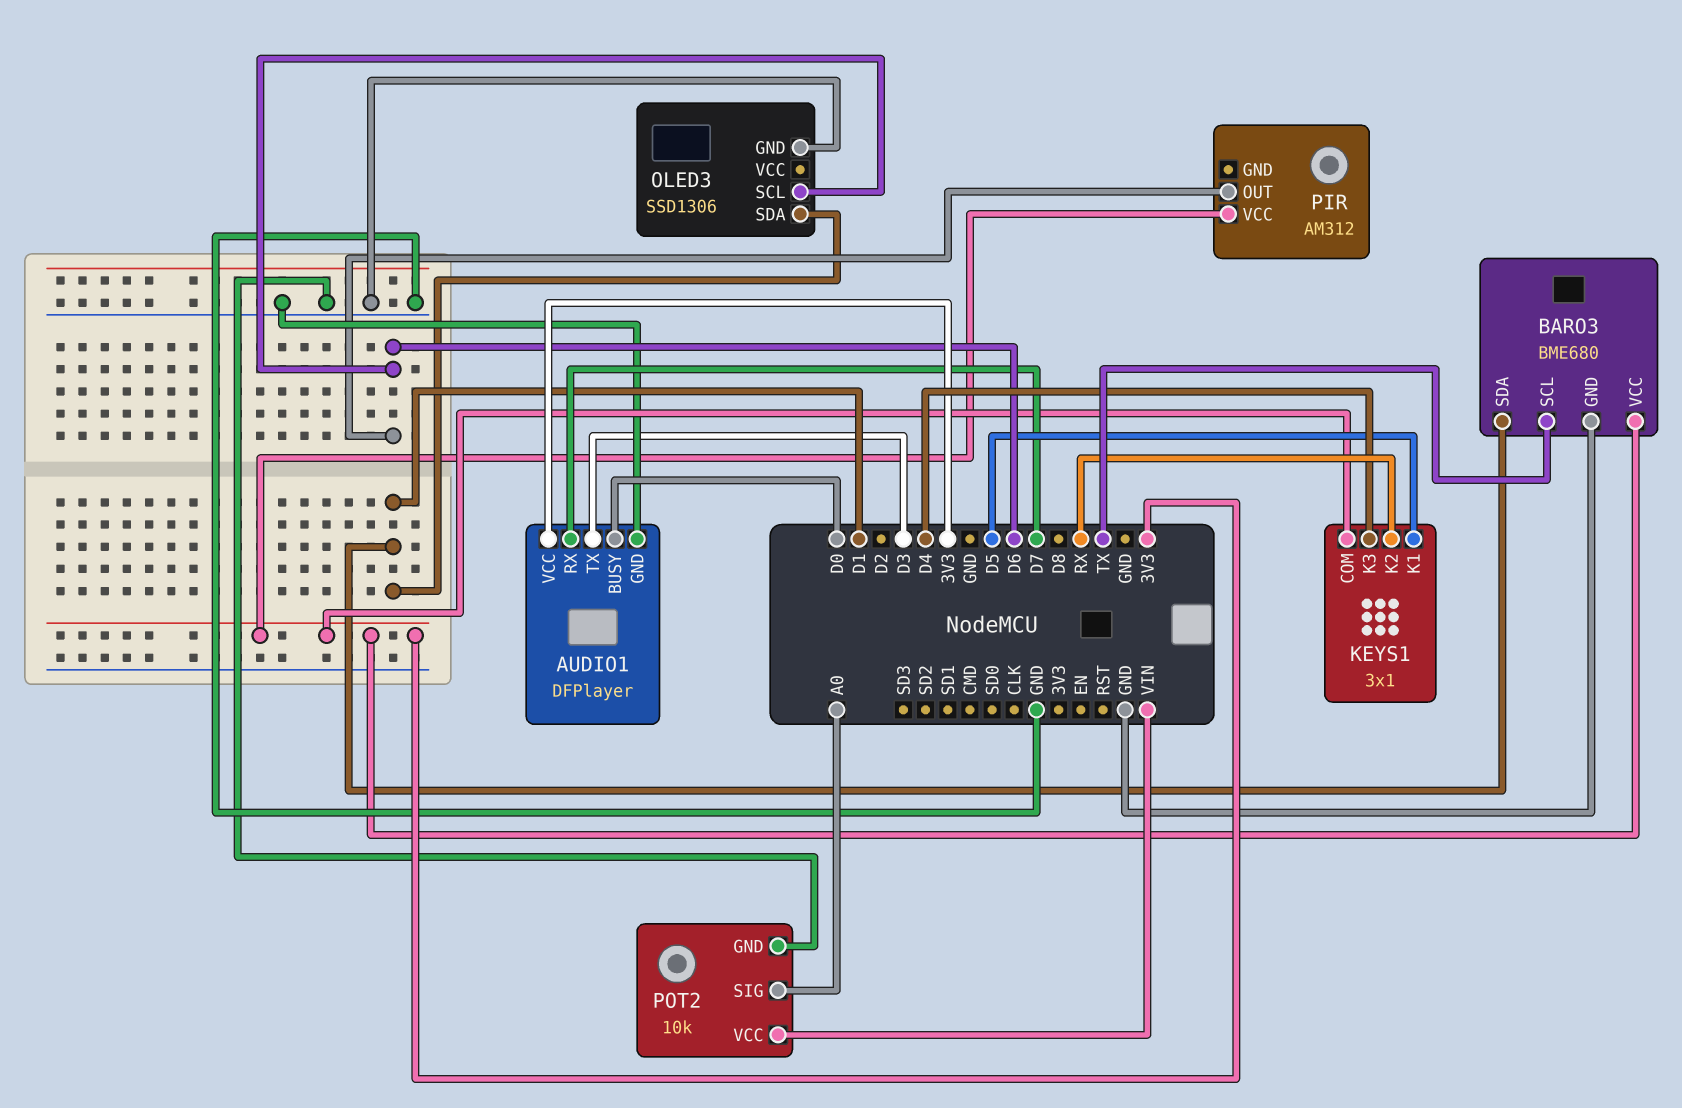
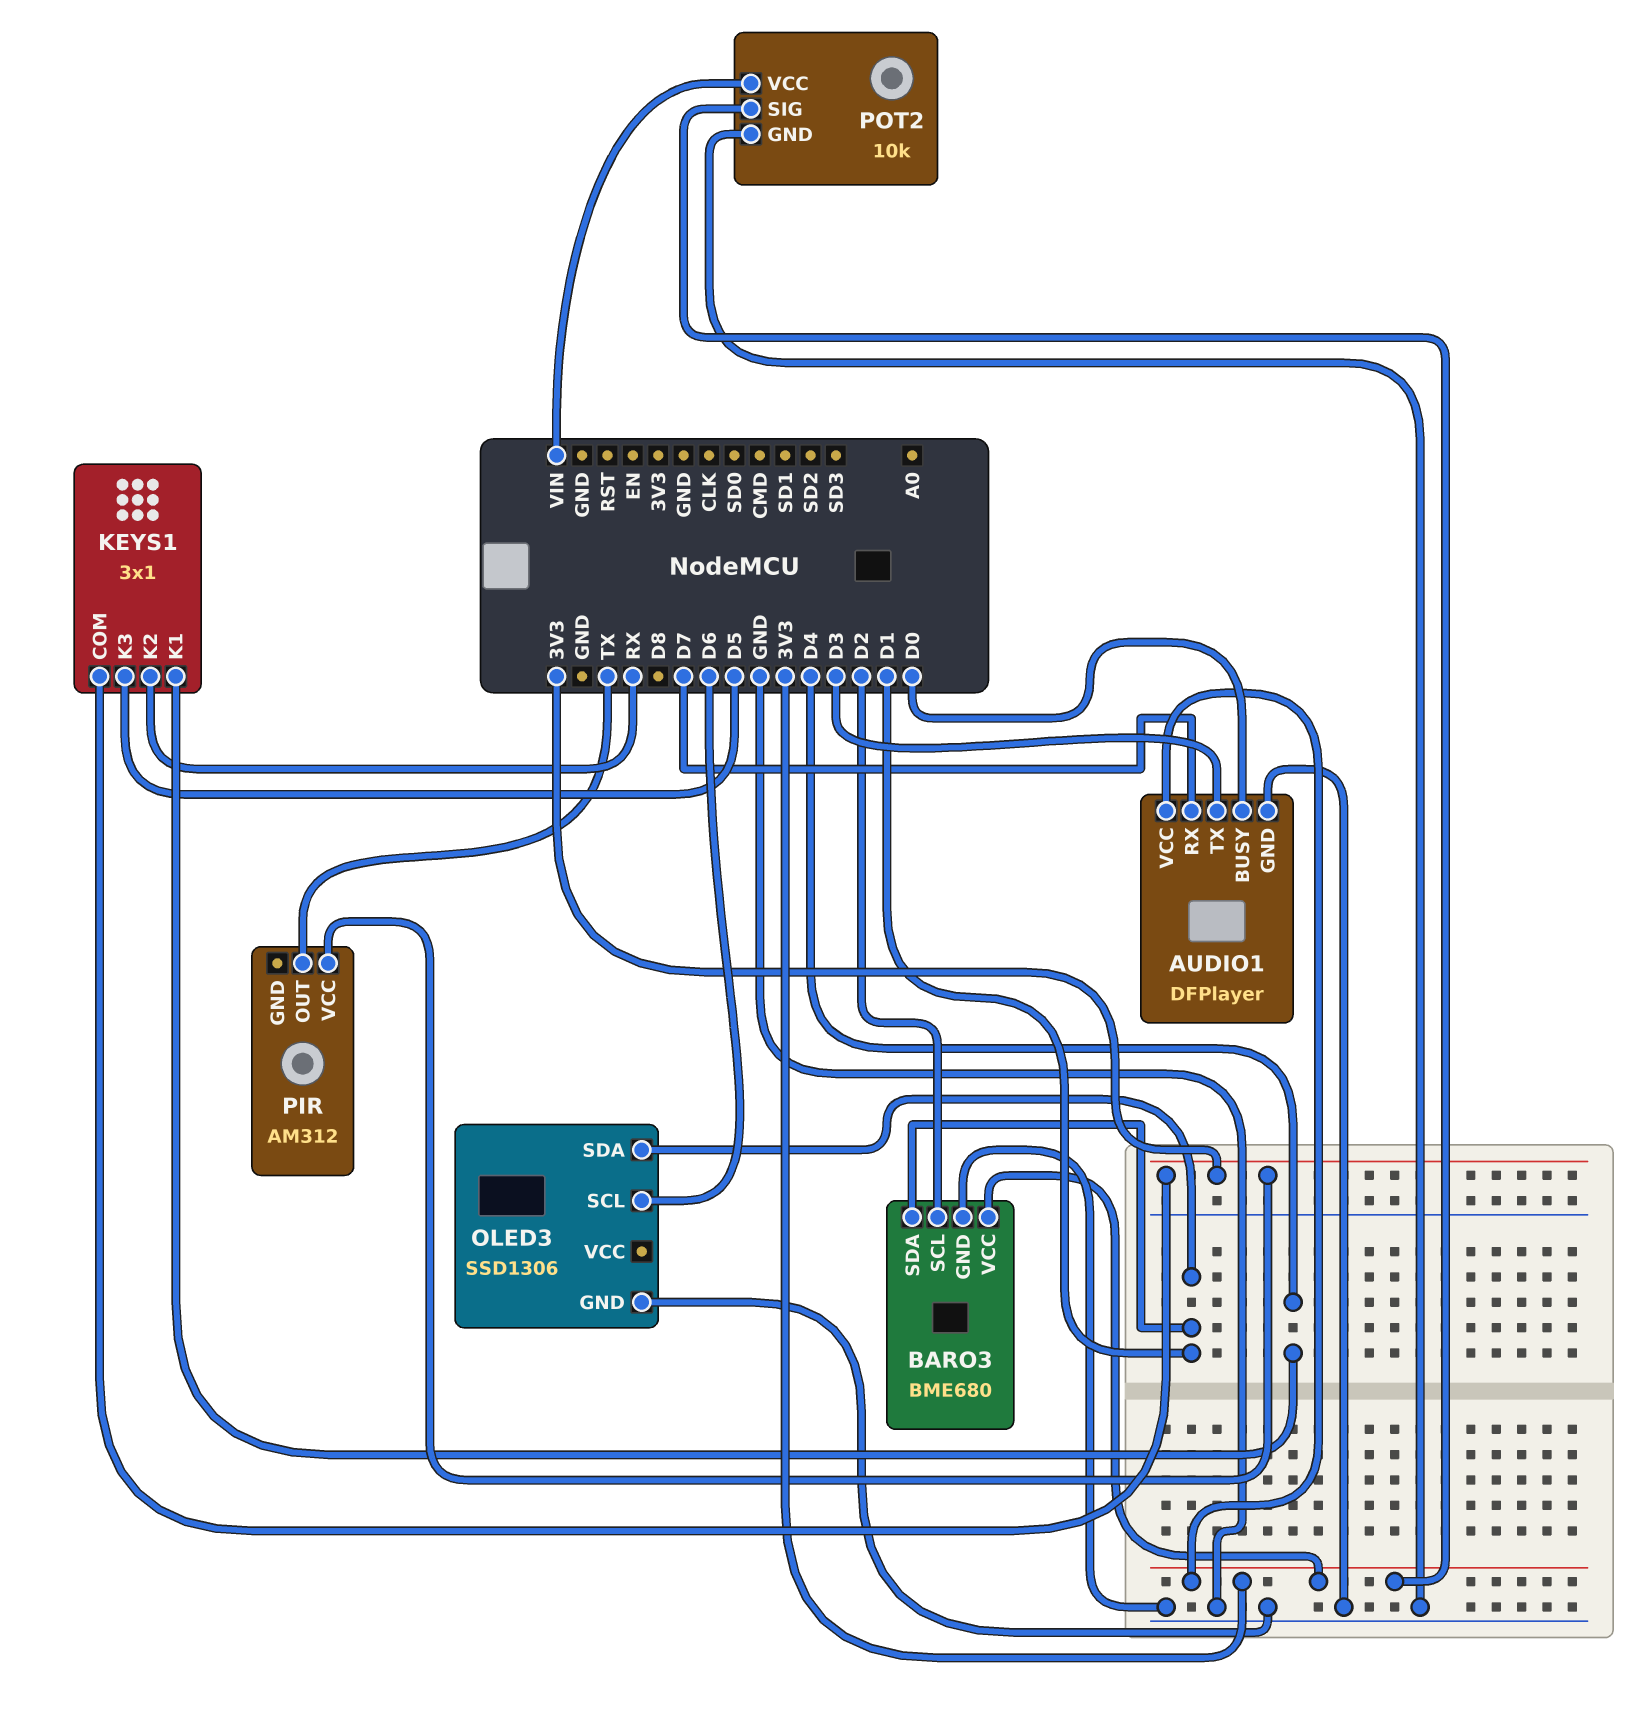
BARO3 pin SCL: TX -> D2
KEYS1 pin K1: D5 -> D4
KEYS1 pin K3: D4 -> D5
PIR pin OUT: D6 -> TX
POT2 pin SIG: A0 -> 3V3

